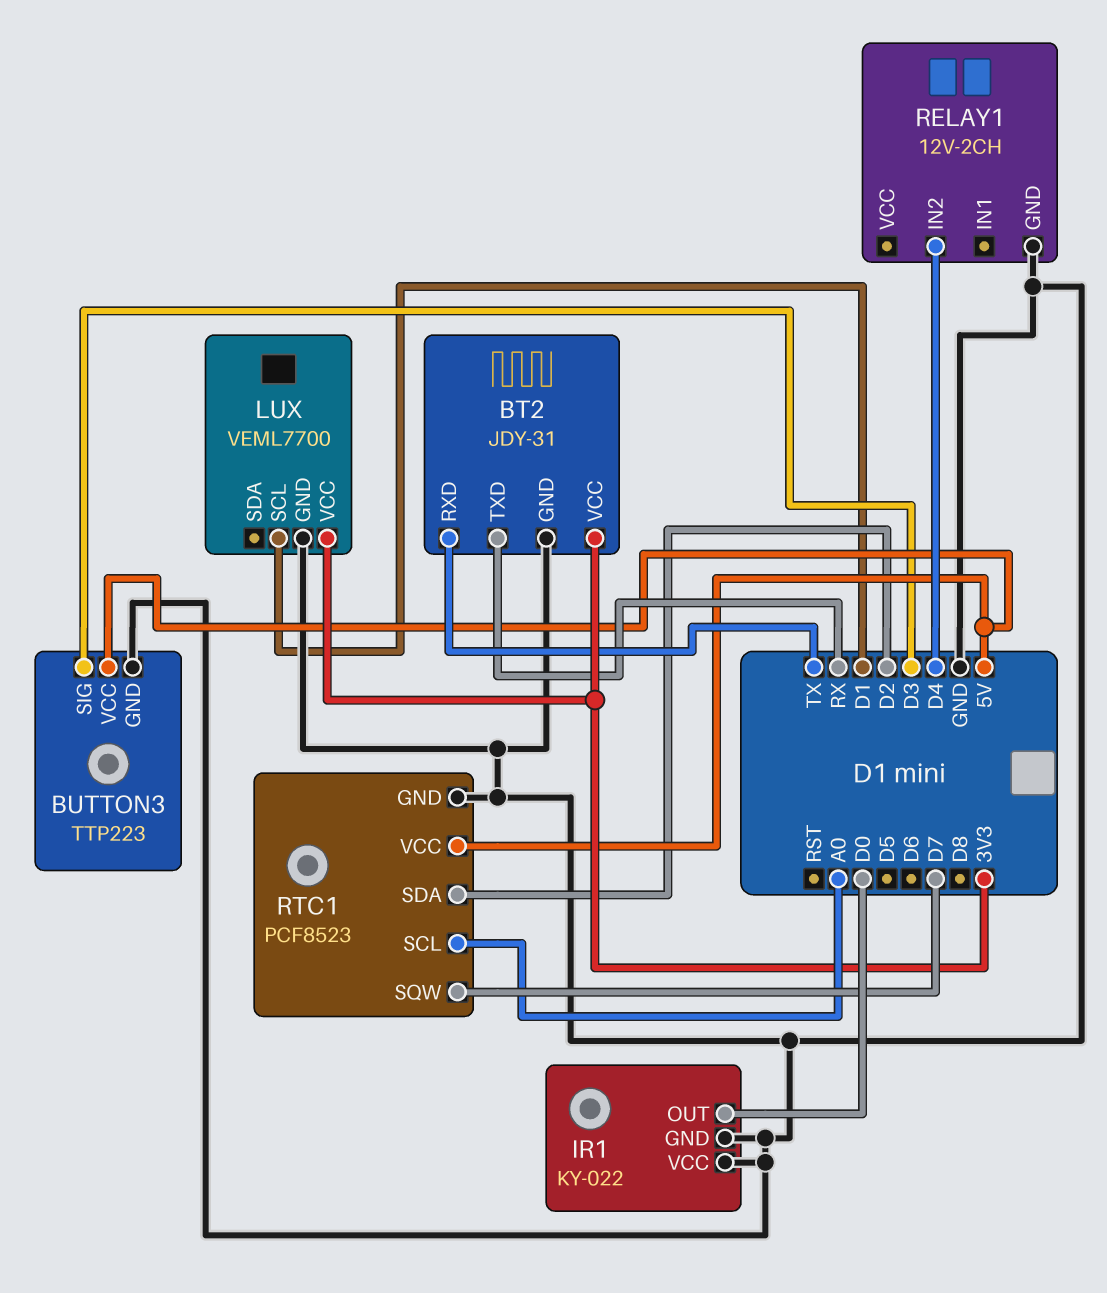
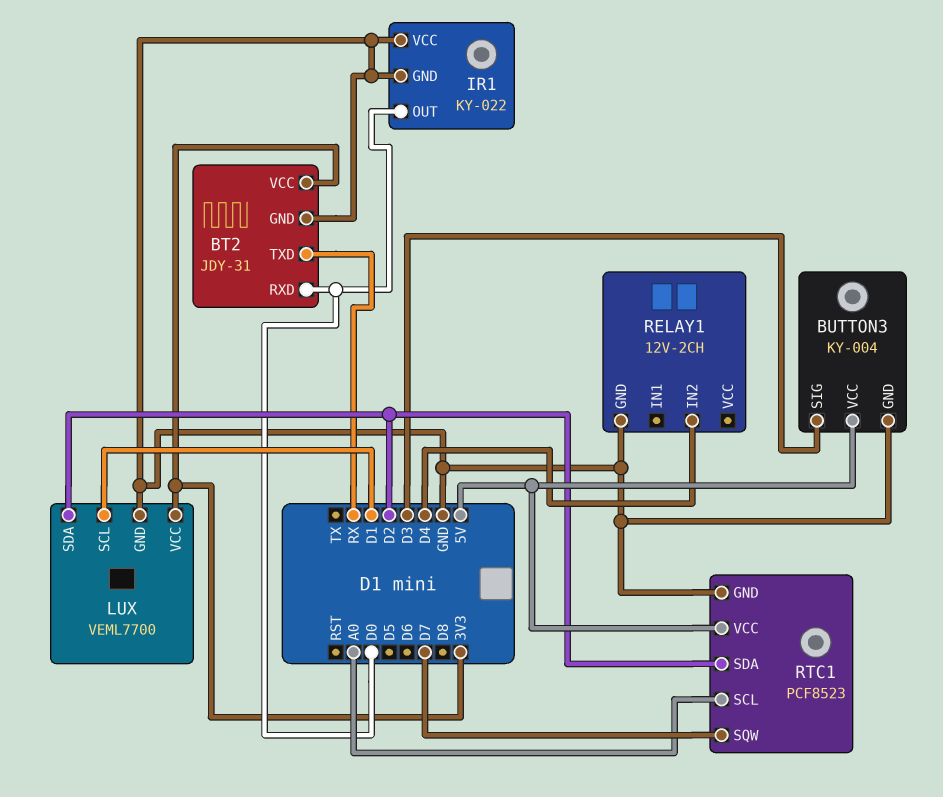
BT2 pin RXD: TX -> D0
BUTTON3: TTP223 -> KY-004
LUX pin SDA: none -> D2

